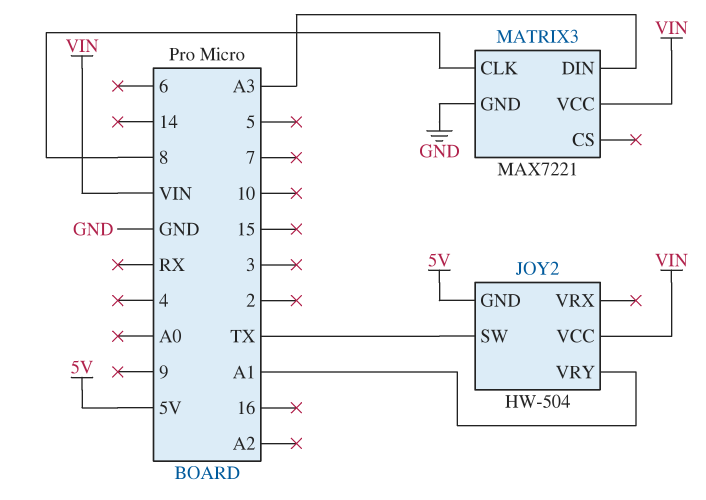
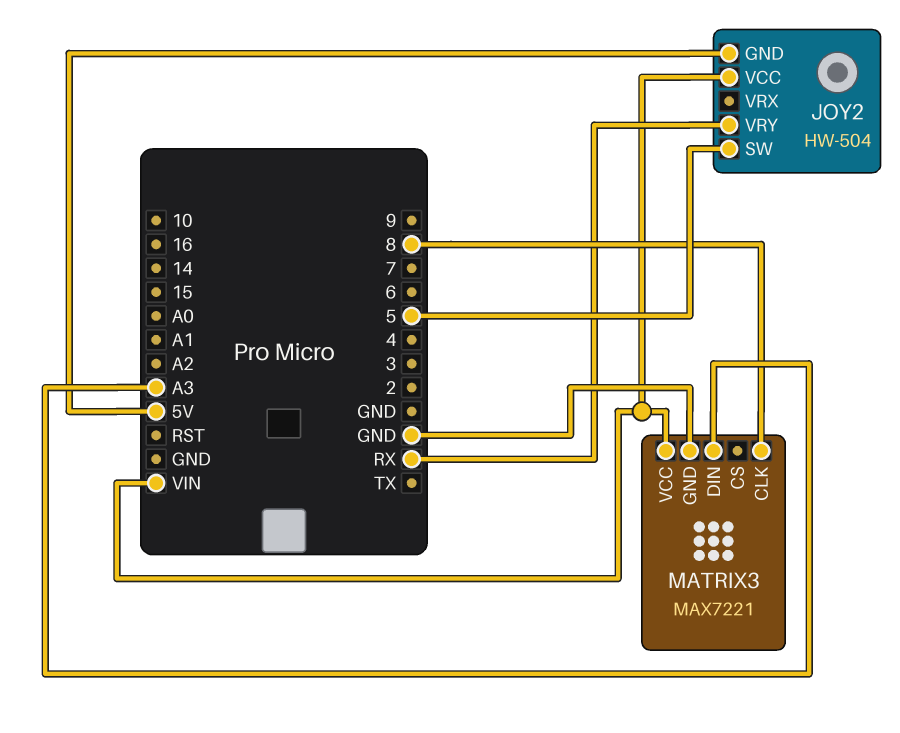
JOY2 pin SW: TX -> 5
JOY2 pin VRY: A1 -> RX

